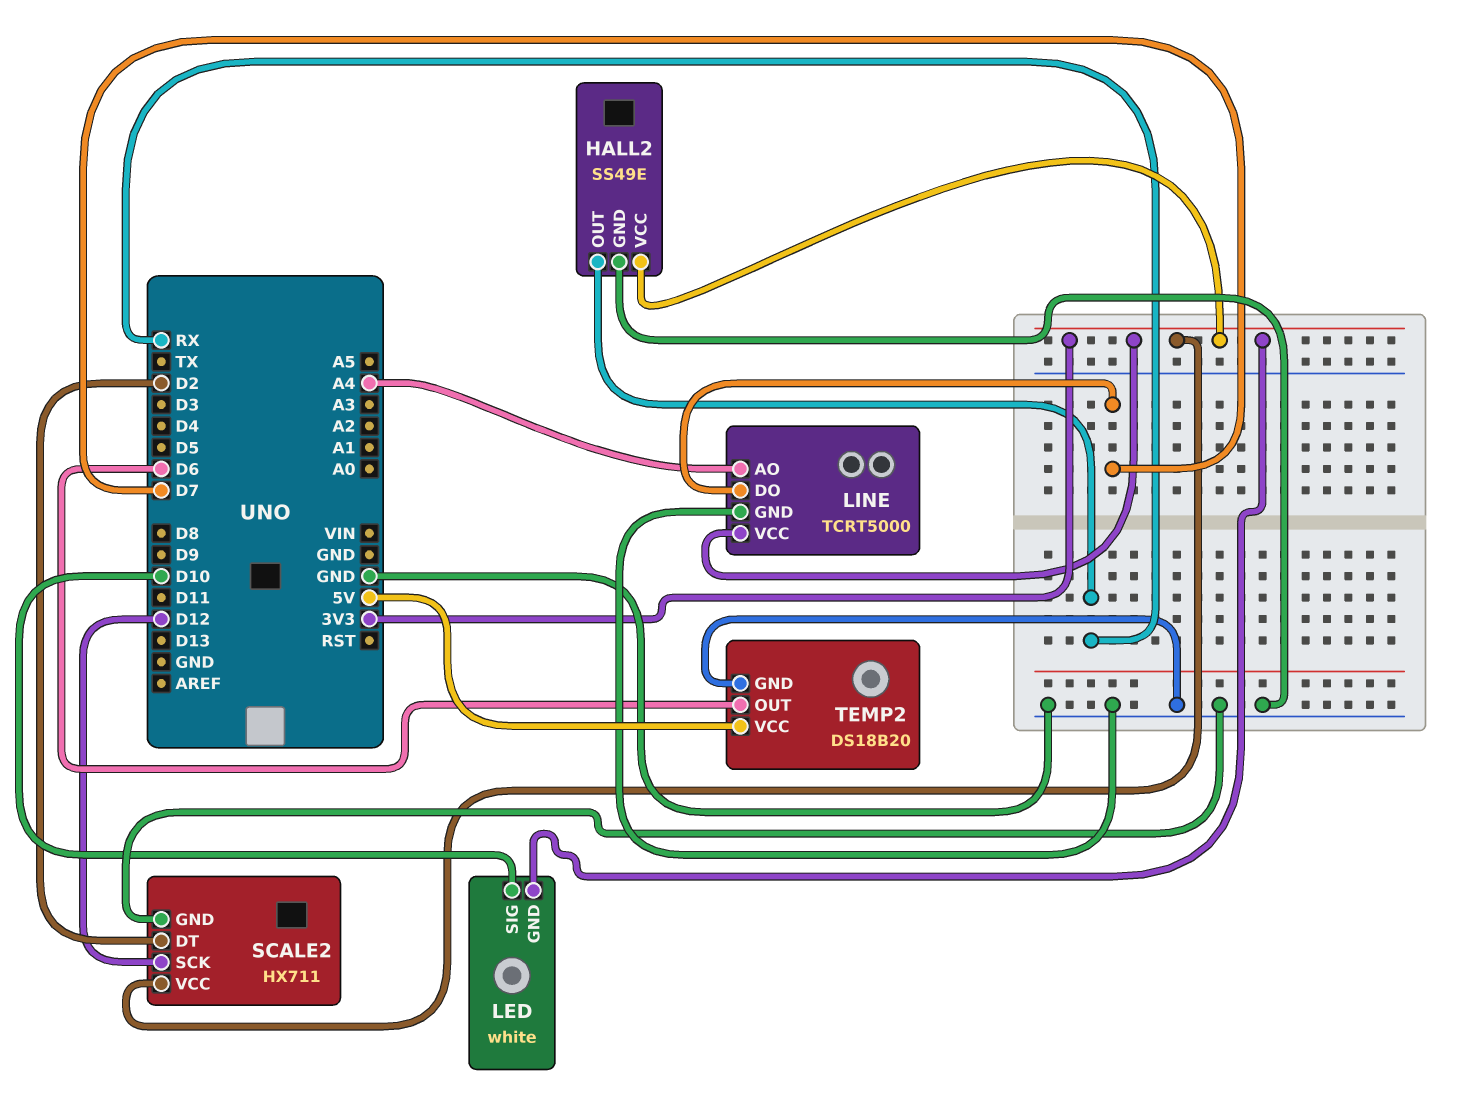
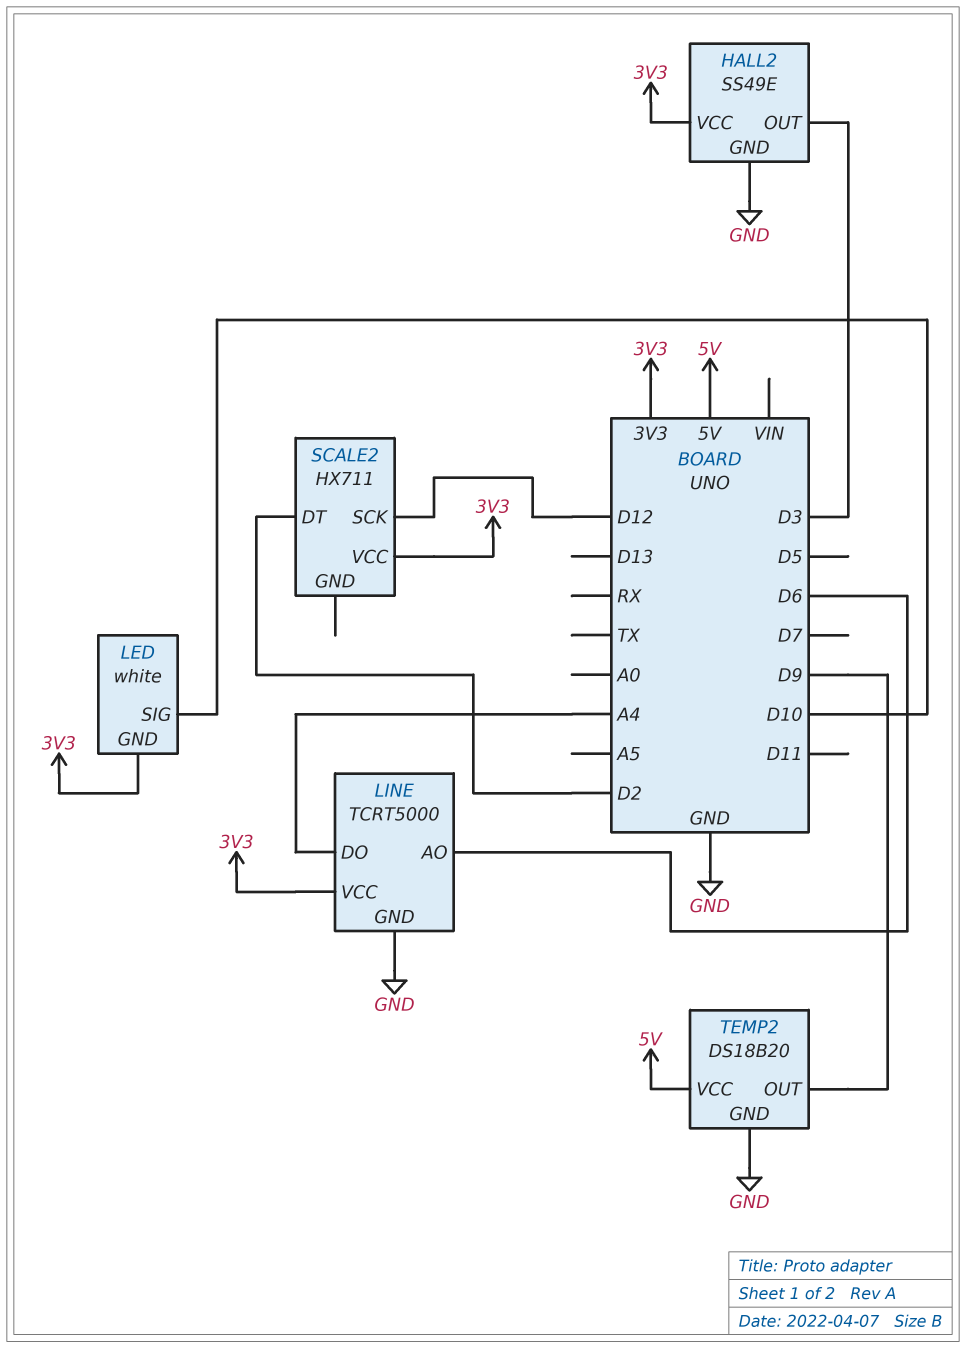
HALL2 pin OUT: RX -> D3
LINE pin AO: A4 -> D6
LINE pin DO: D7 -> A4
SCALE2 pin GND: GND -> none
TEMP2 pin OUT: D6 -> D9

